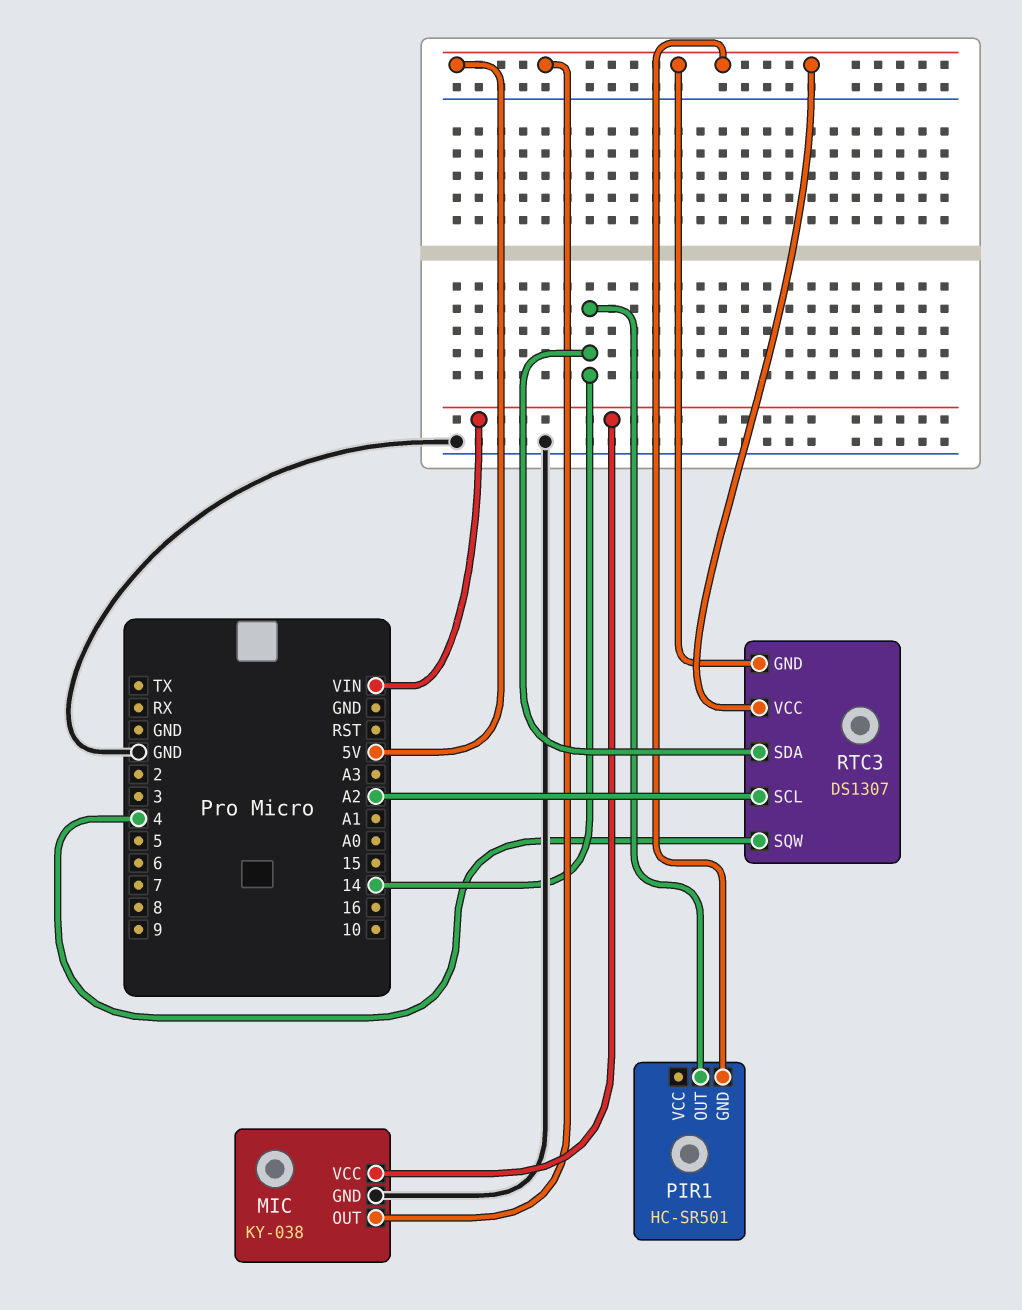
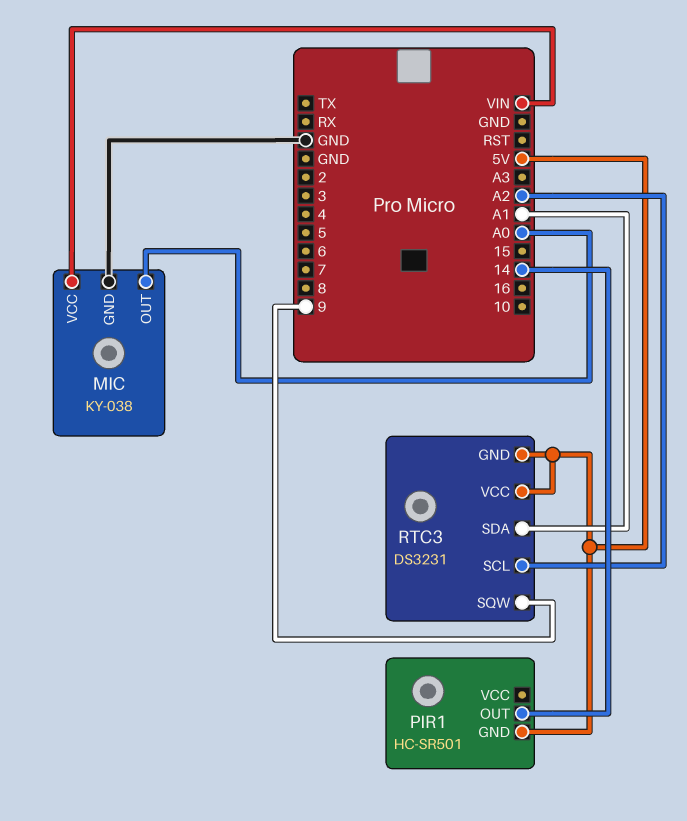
MIC pin OUT: 5V -> A0
RTC3: DS1307 -> DS3231
RTC3 pin SDA: 14 -> A1
RTC3 pin SQW: 4 -> 9

